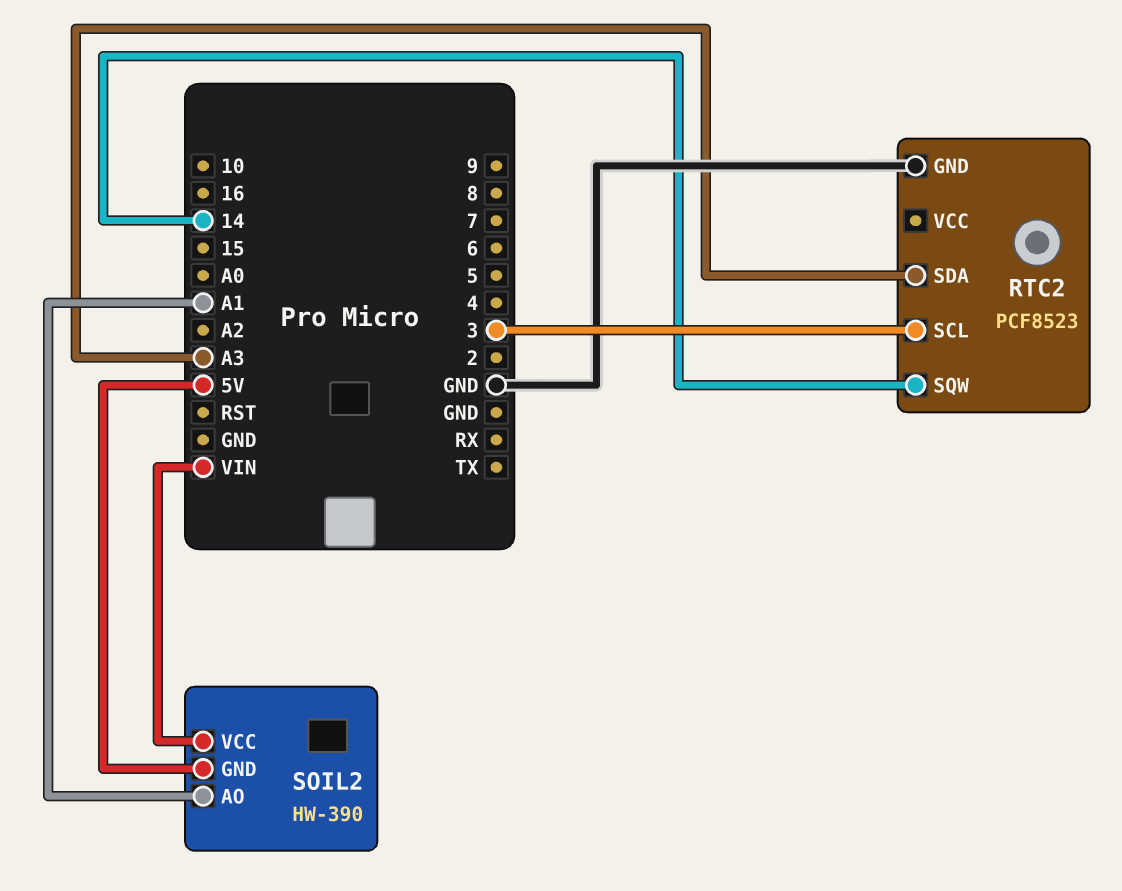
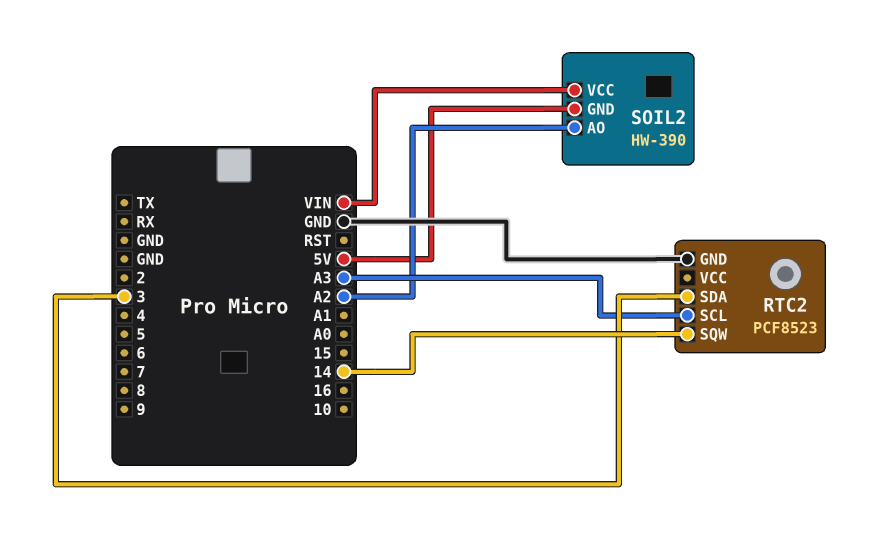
RTC2 pin SCL: 3 -> A3
RTC2 pin SDA: A3 -> 3
SOIL2 pin AO: A1 -> A2

